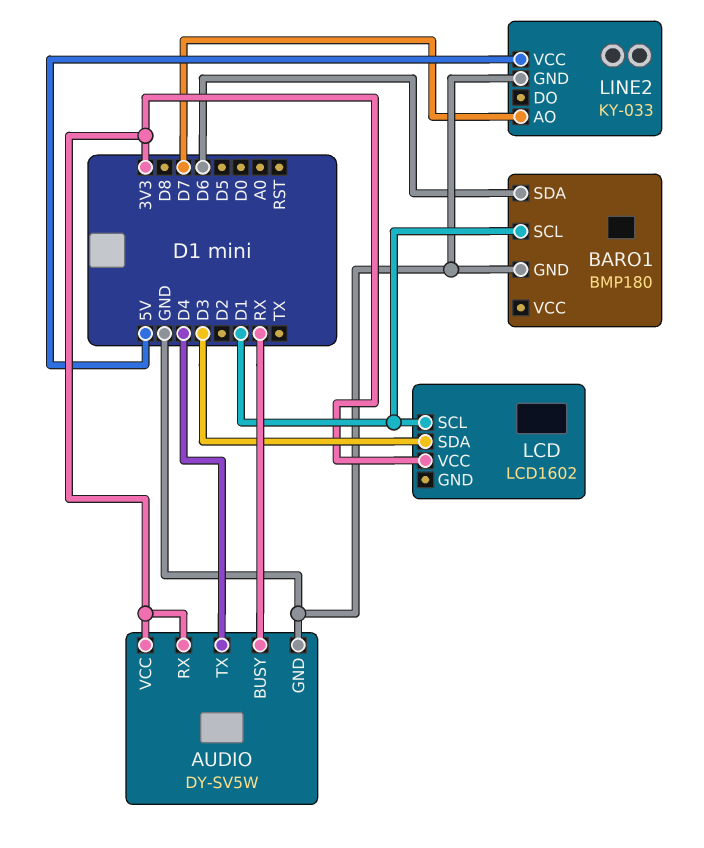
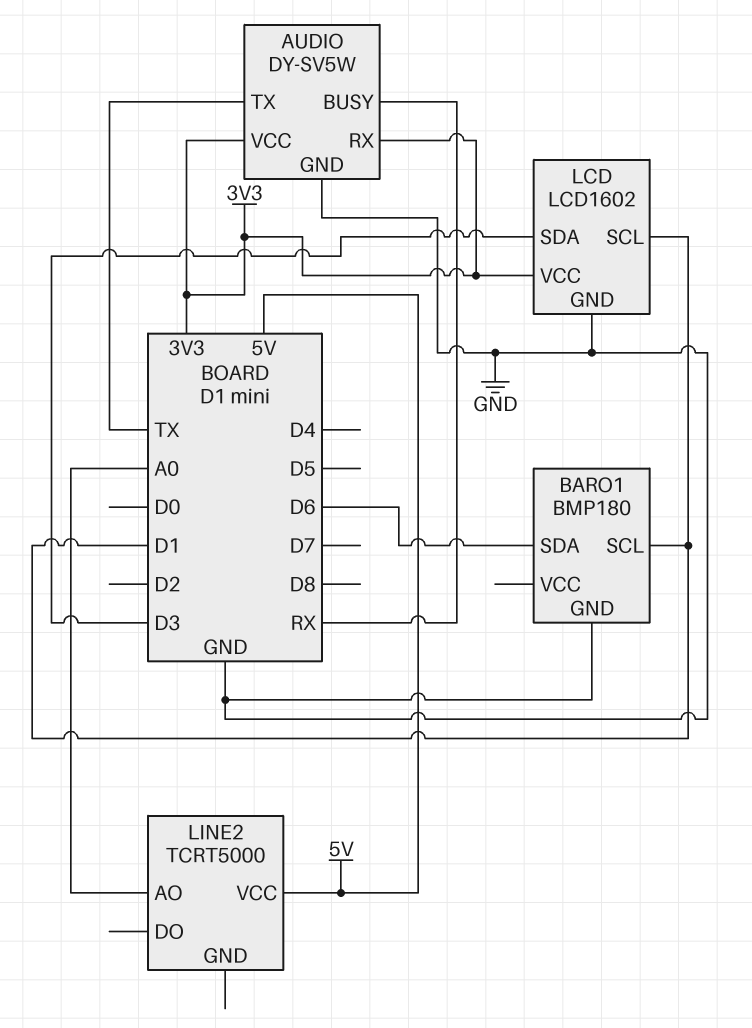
AUDIO pin TX: D4 -> TX
LCD pin GND: none -> GND
LINE2: KY-033 -> TCRT5000
LINE2 pin AO: D7 -> A0
LINE2 pin GND: GND -> none

